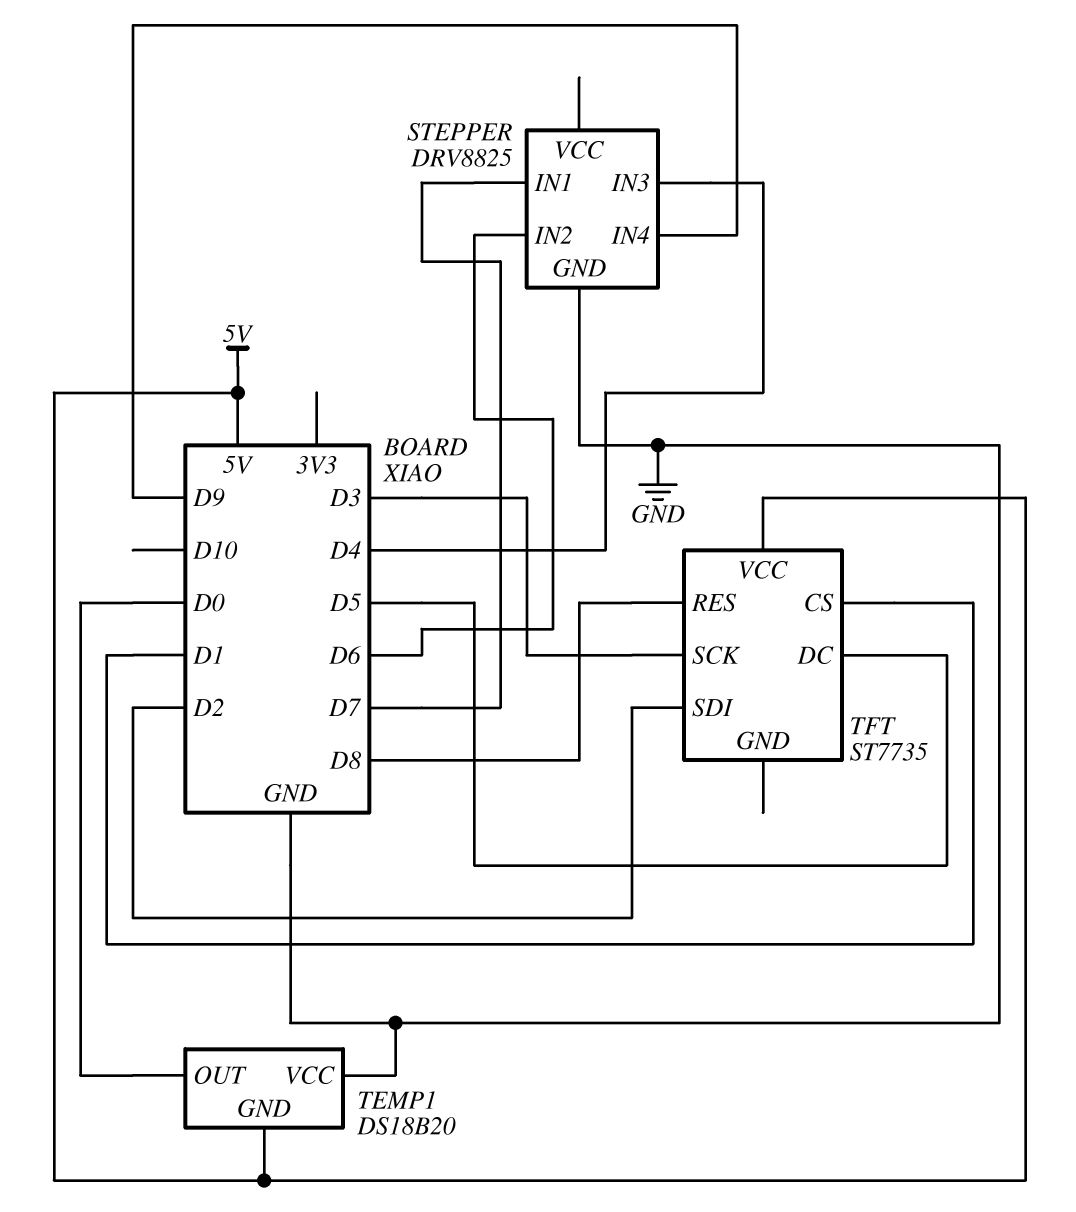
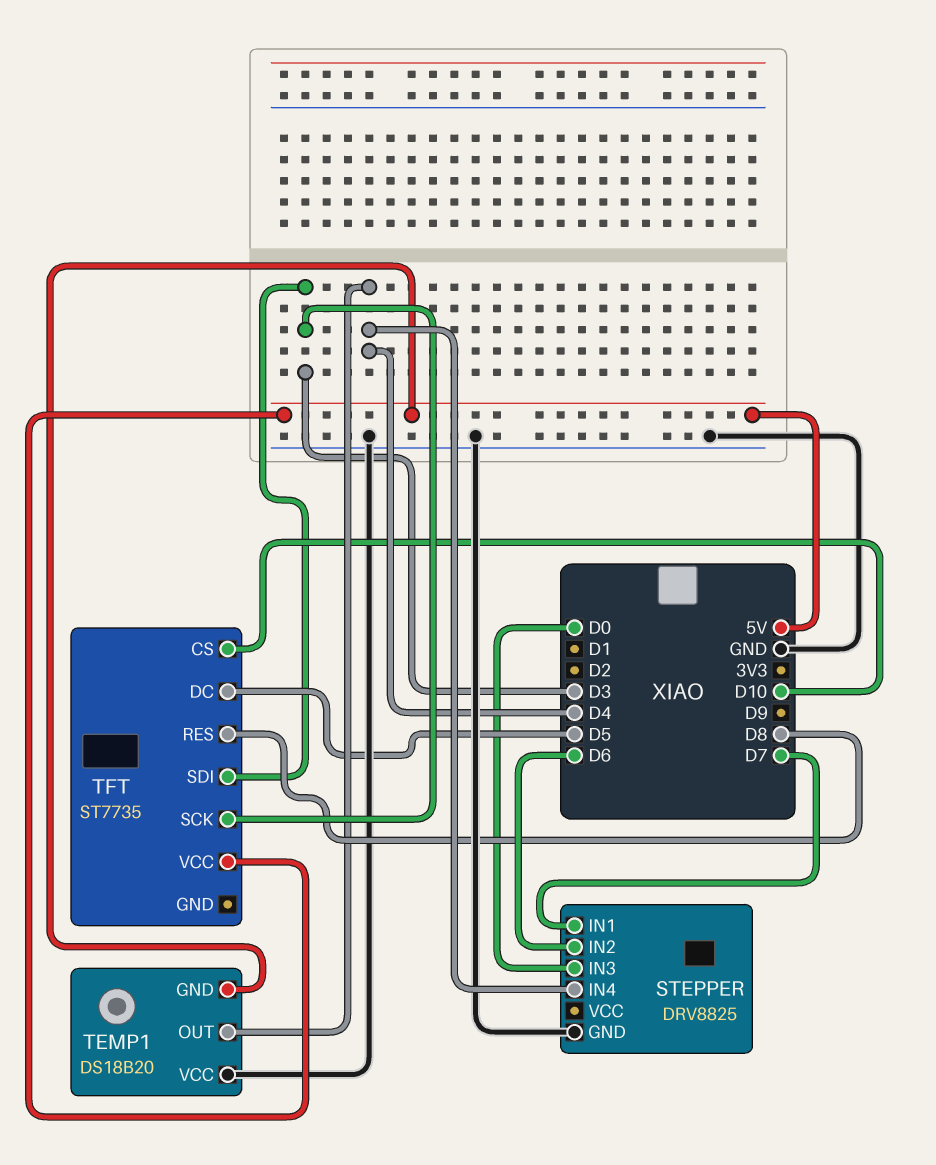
STEPPER pin IN3: D4 -> D0
STEPPER pin IN4: D9 -> D4
TEMP1 pin OUT: D0 -> D4
TFT pin CS: D1 -> D10
TFT pin SDI: D2 -> D3

